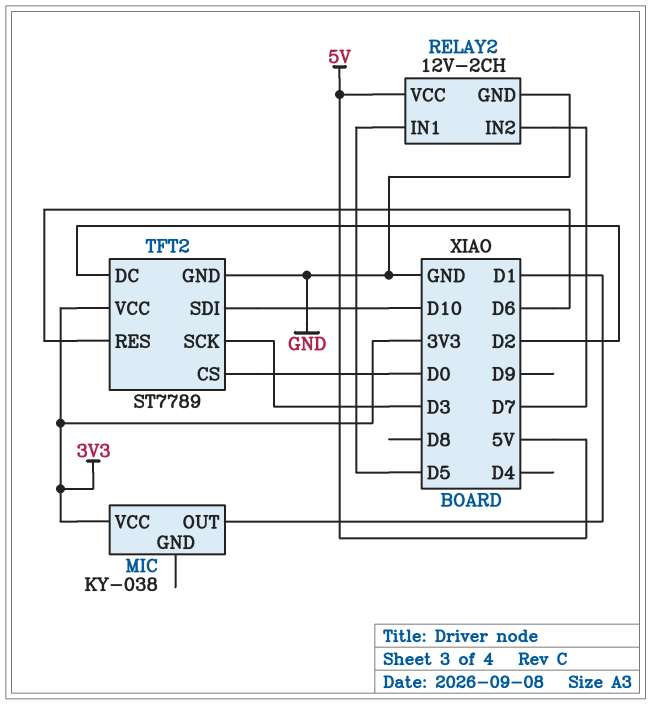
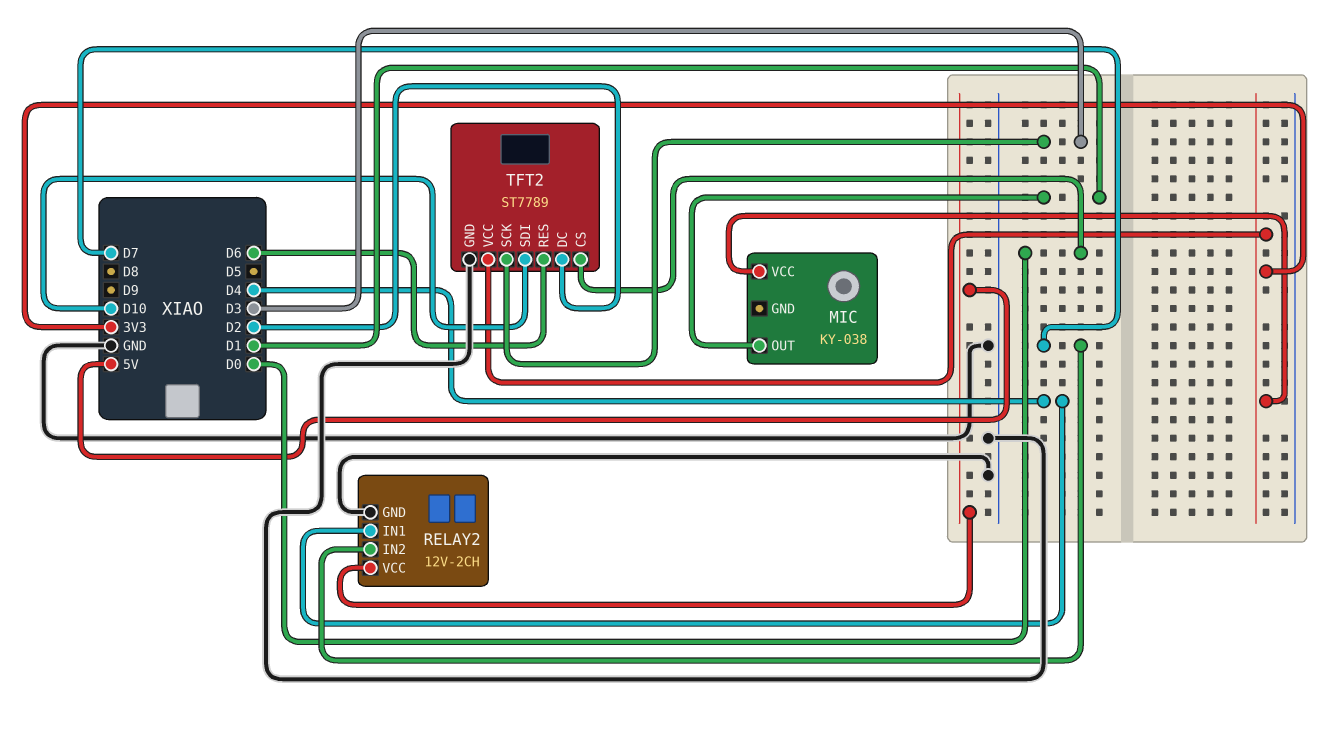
RELAY2 pin IN1: D5 -> D4

